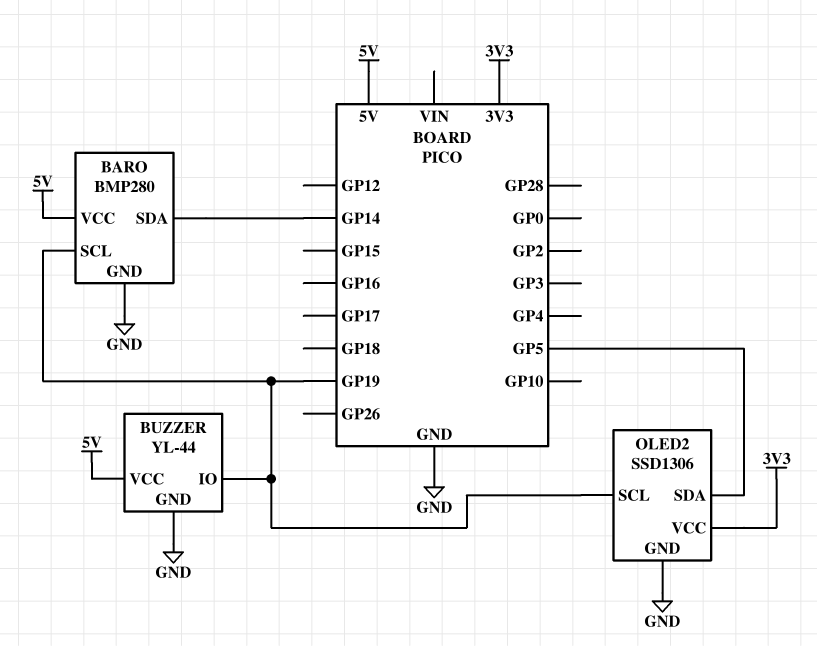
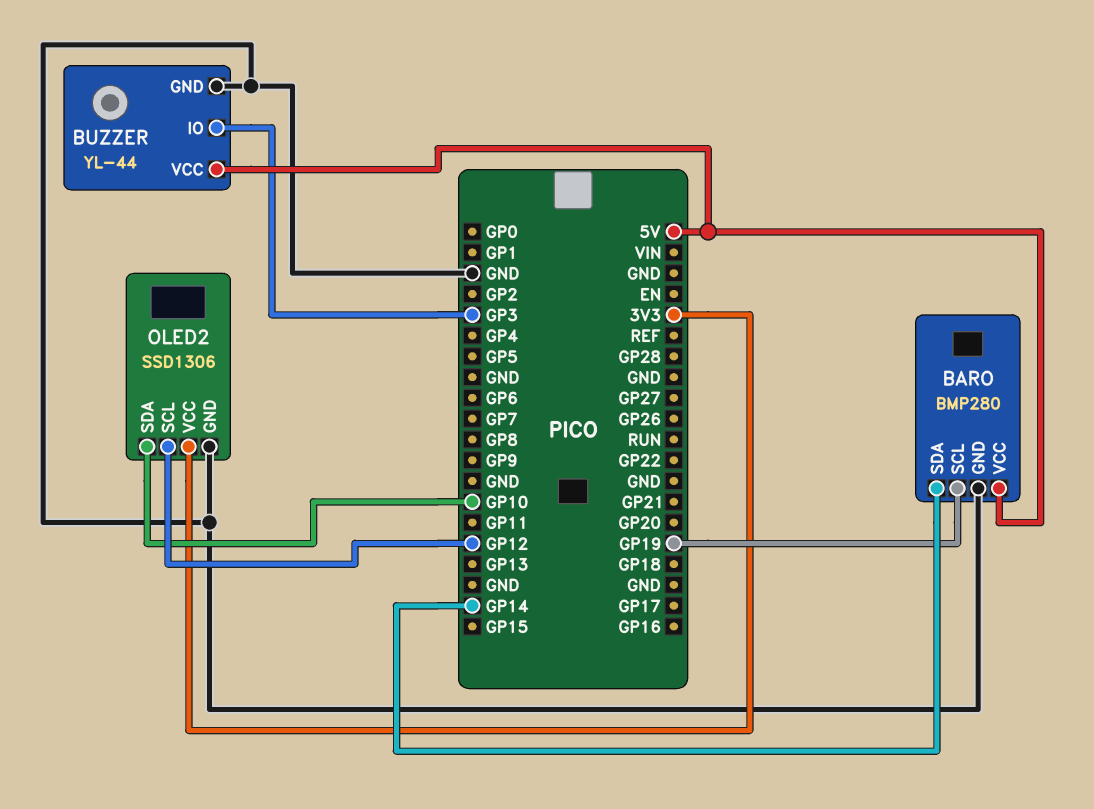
BUZZER pin IO: GP19 -> GP3
OLED2 pin SCL: GP19 -> GP12
OLED2 pin SDA: GP5 -> GP10

